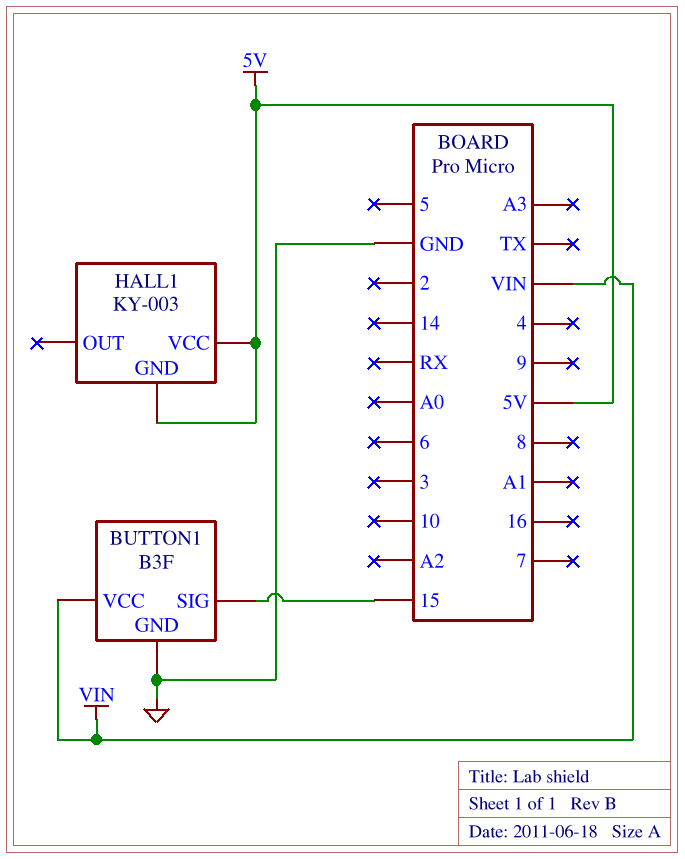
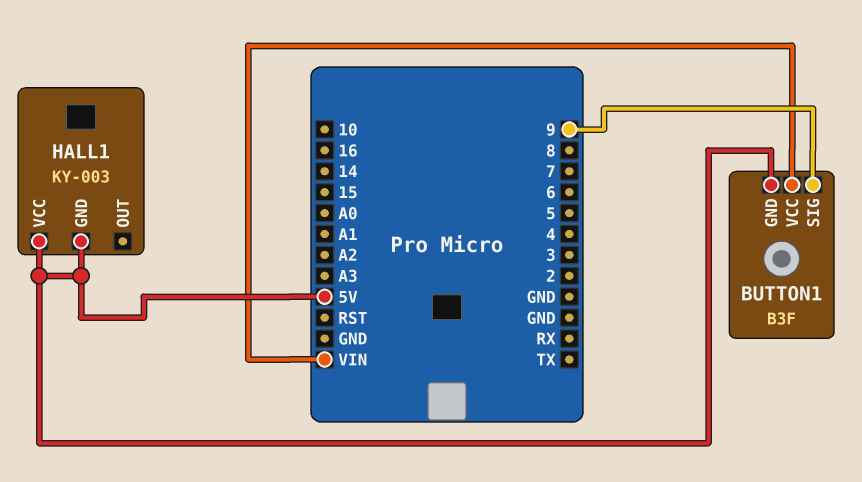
BUTTON1 pin GND: GND -> 5V
BUTTON1 pin SIG: 15 -> 9

